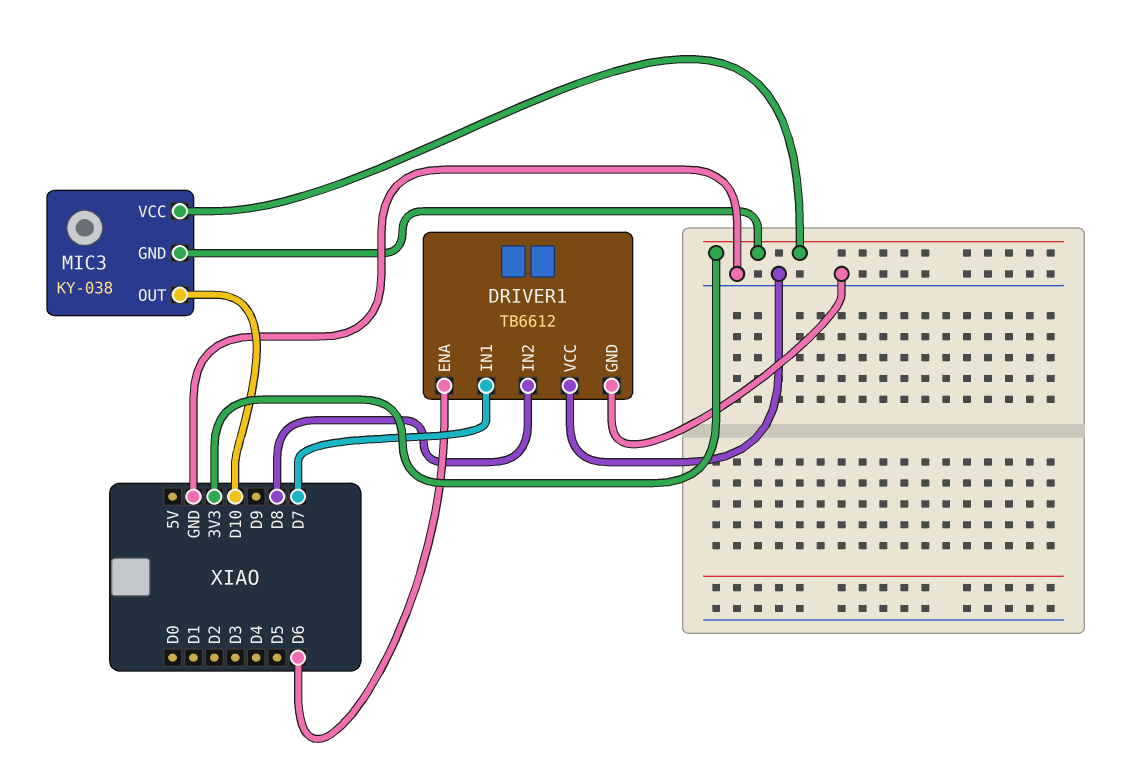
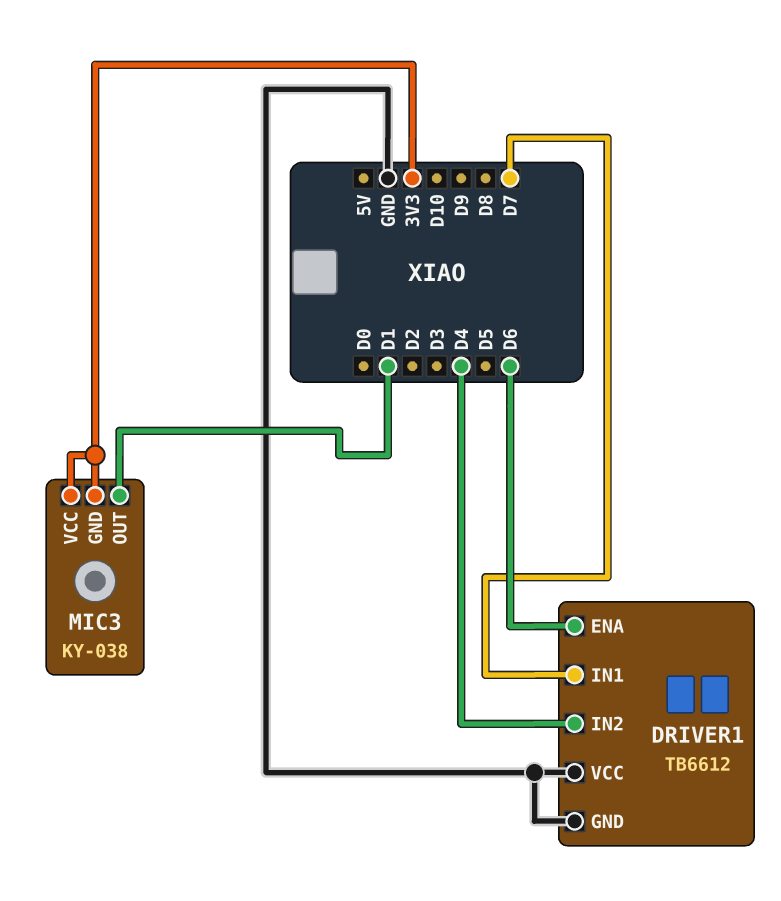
DRIVER1 pin IN2: D8 -> D4
MIC3 pin OUT: D10 -> D1

